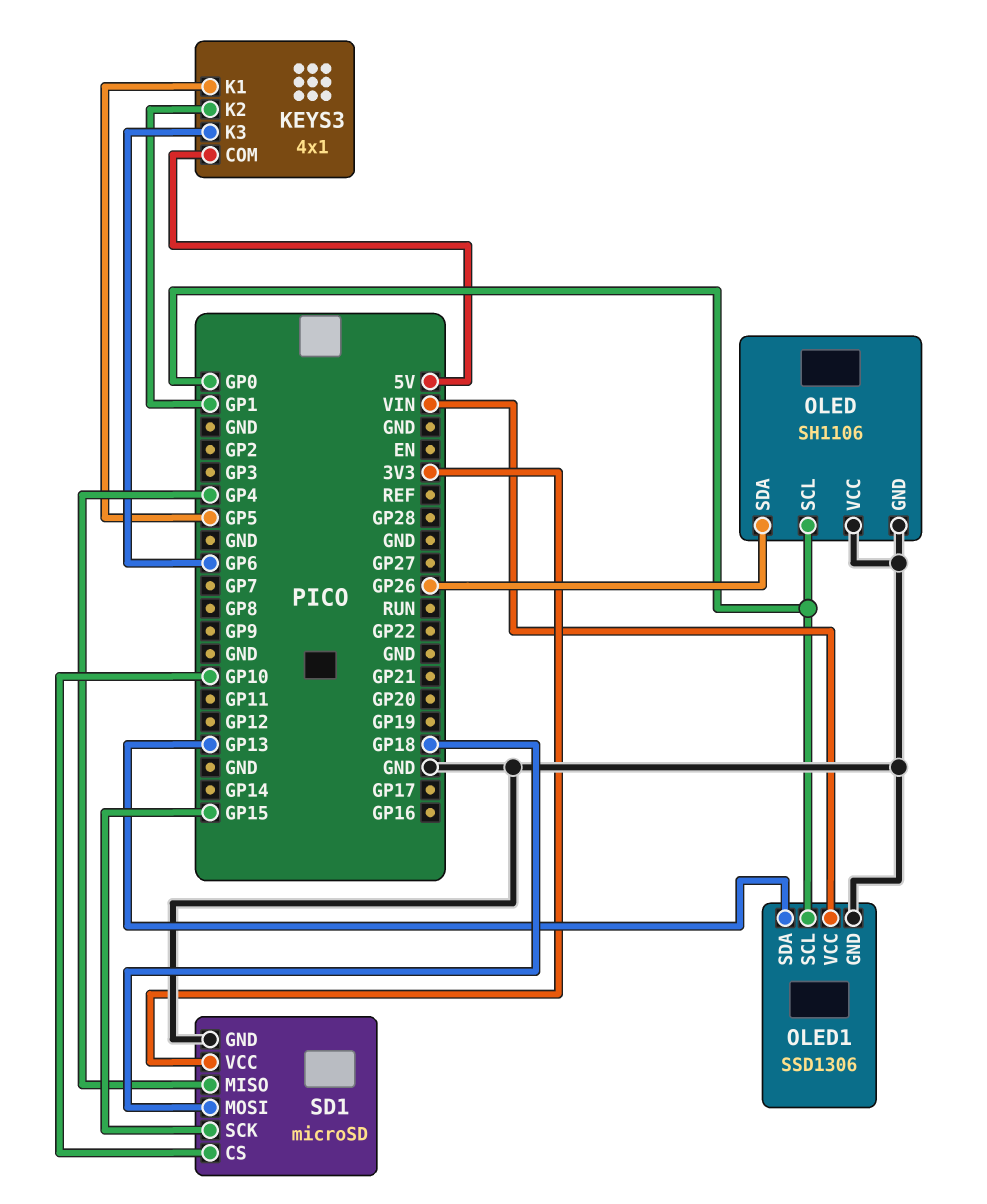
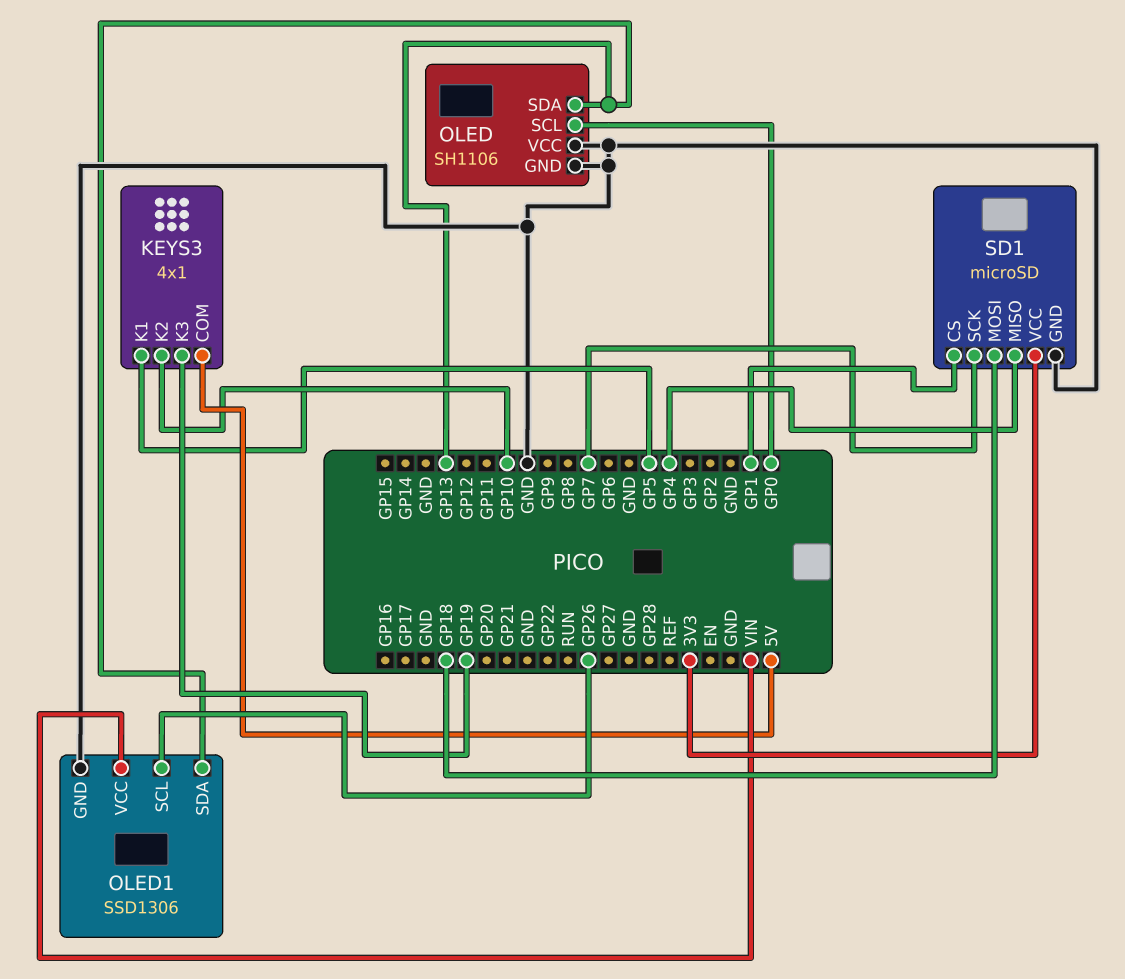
KEYS3 pin K2: GP1 -> GP10
KEYS3 pin K3: GP6 -> GP19
OLED pin SDA: GP26 -> GP13
OLED1 pin SCL: GP0 -> GP26
SD1 pin CS: GP10 -> GP1
SD1 pin SCK: GP15 -> GP7

